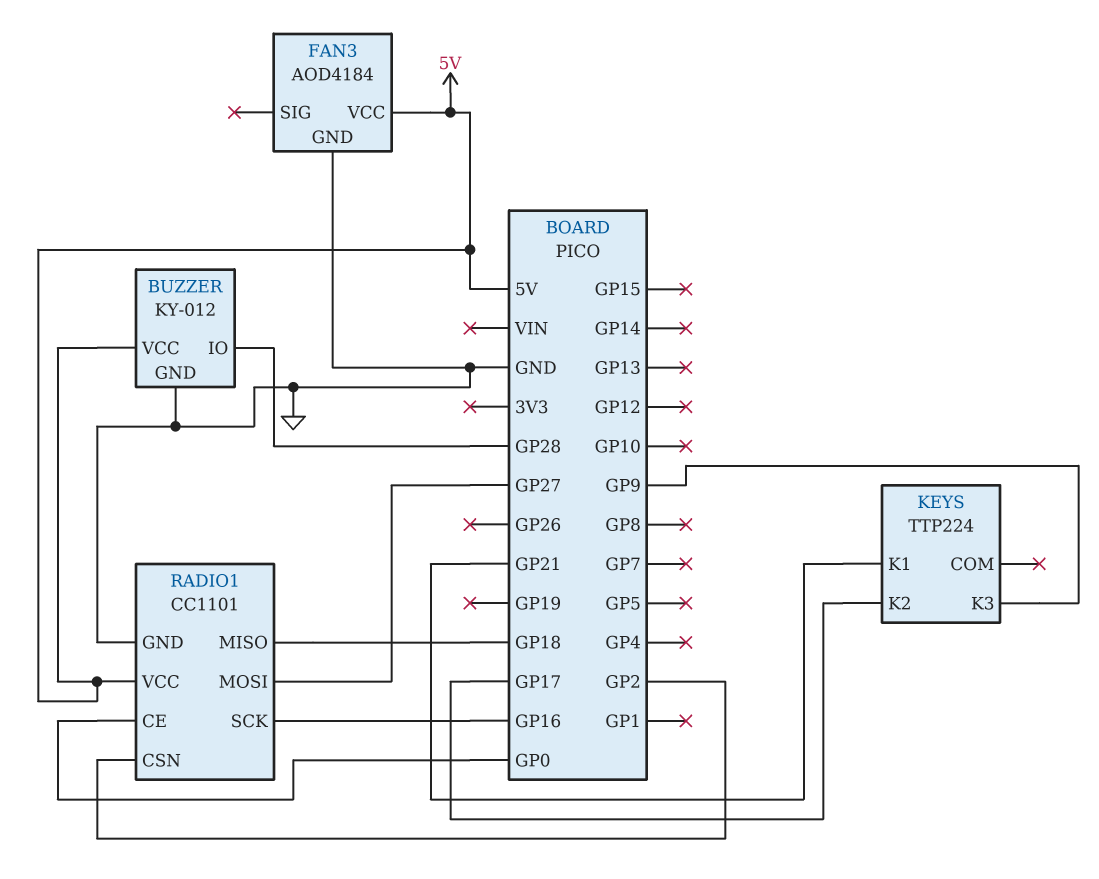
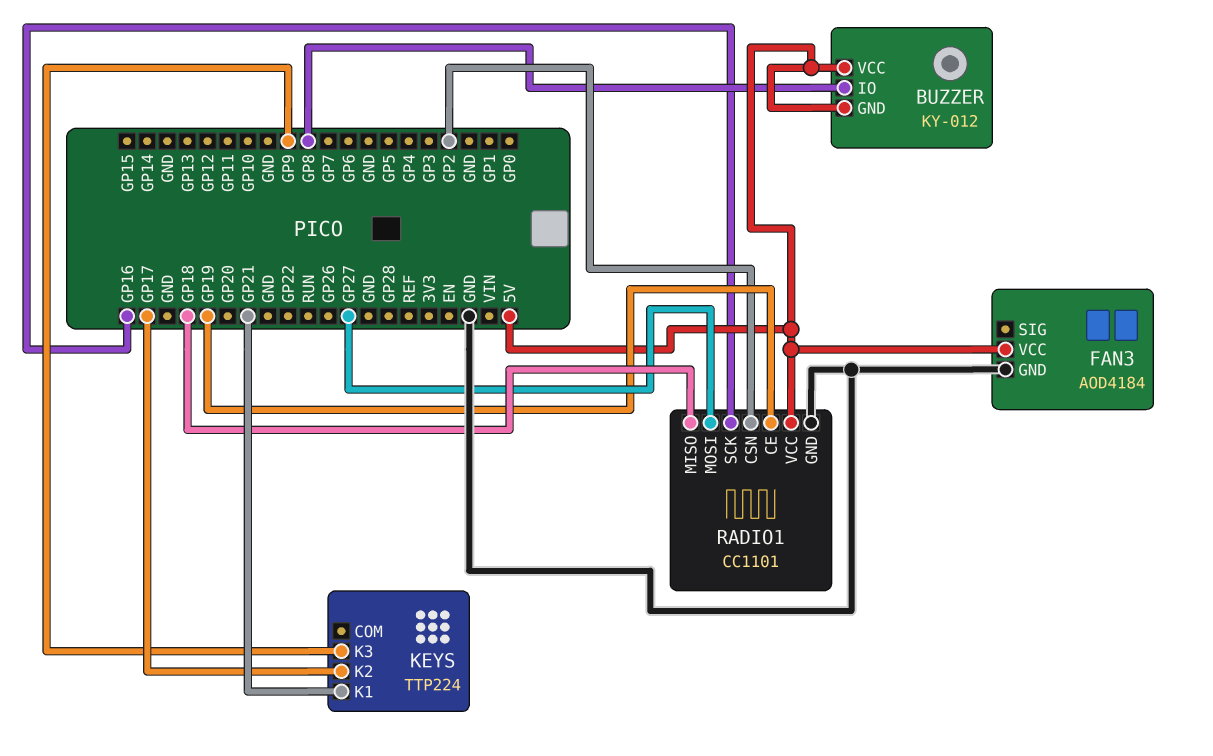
BUZZER pin GND: GND -> 5V
BUZZER pin IO: GP28 -> GP8
RADIO1 pin CE: GP0 -> GP19

